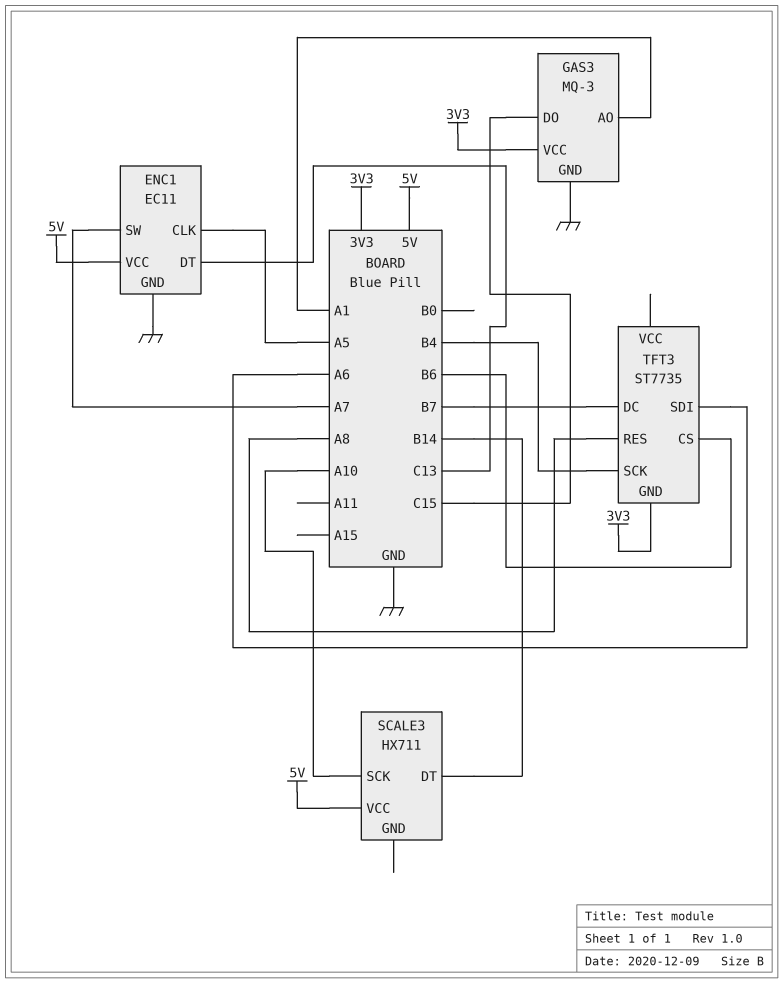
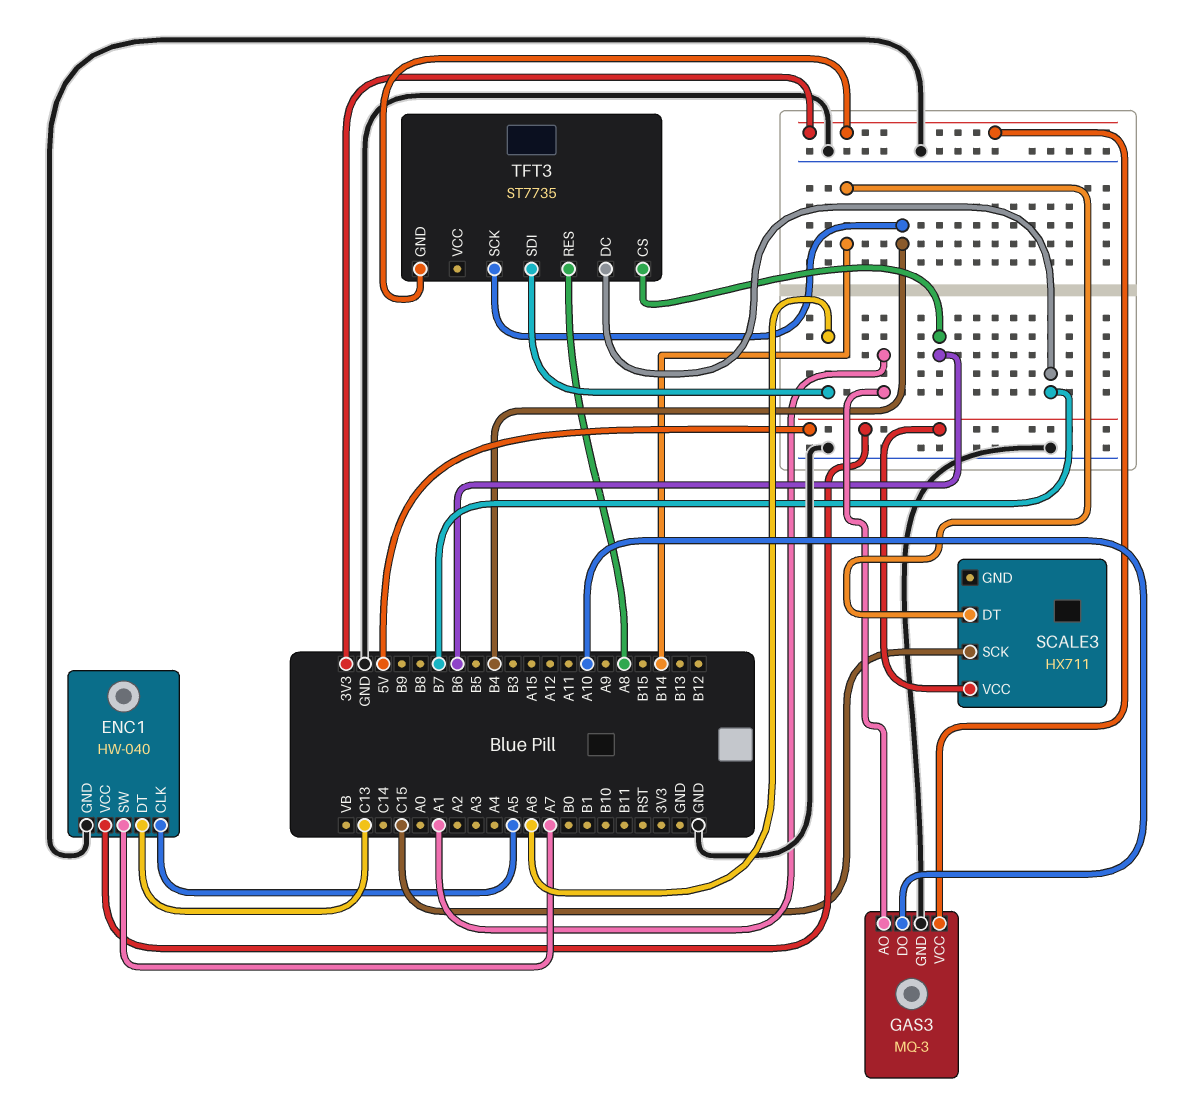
ENC1: EC11 -> HW-040
GAS3 pin DO: C15 -> A10
SCALE3 pin SCK: A10 -> C15

